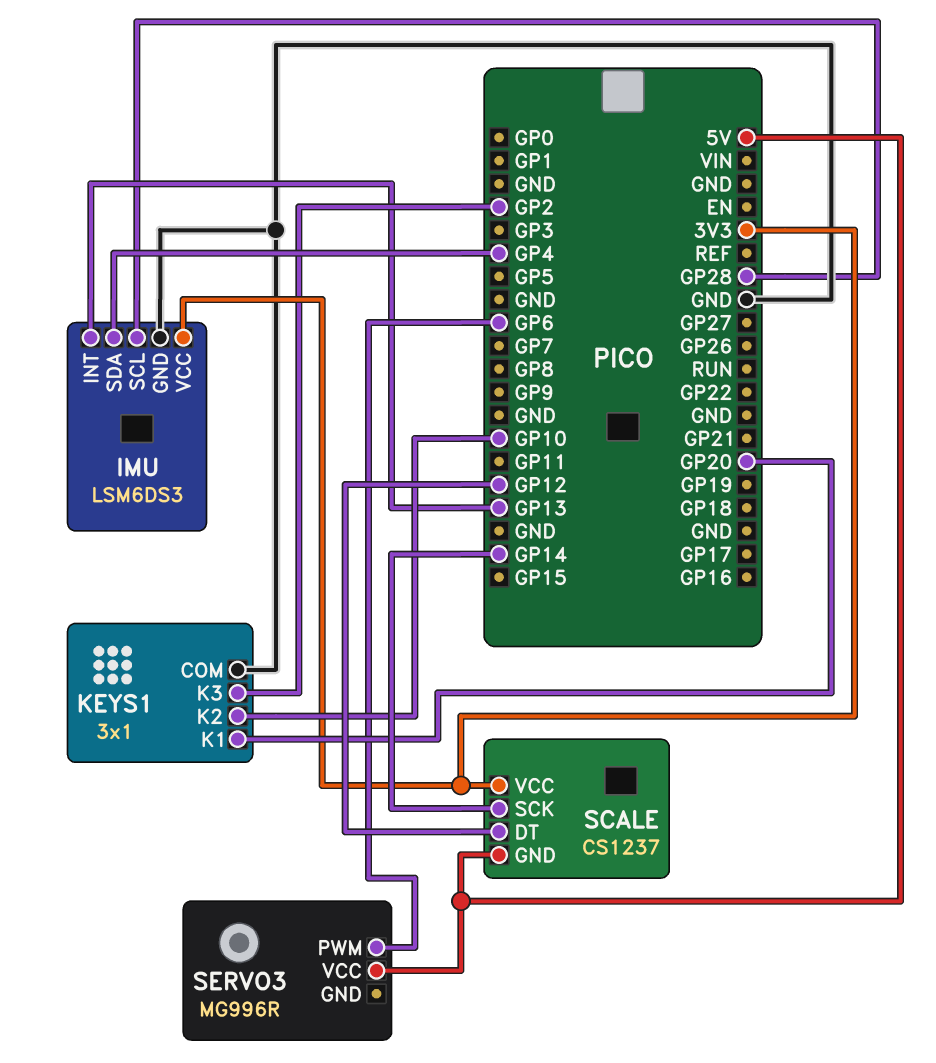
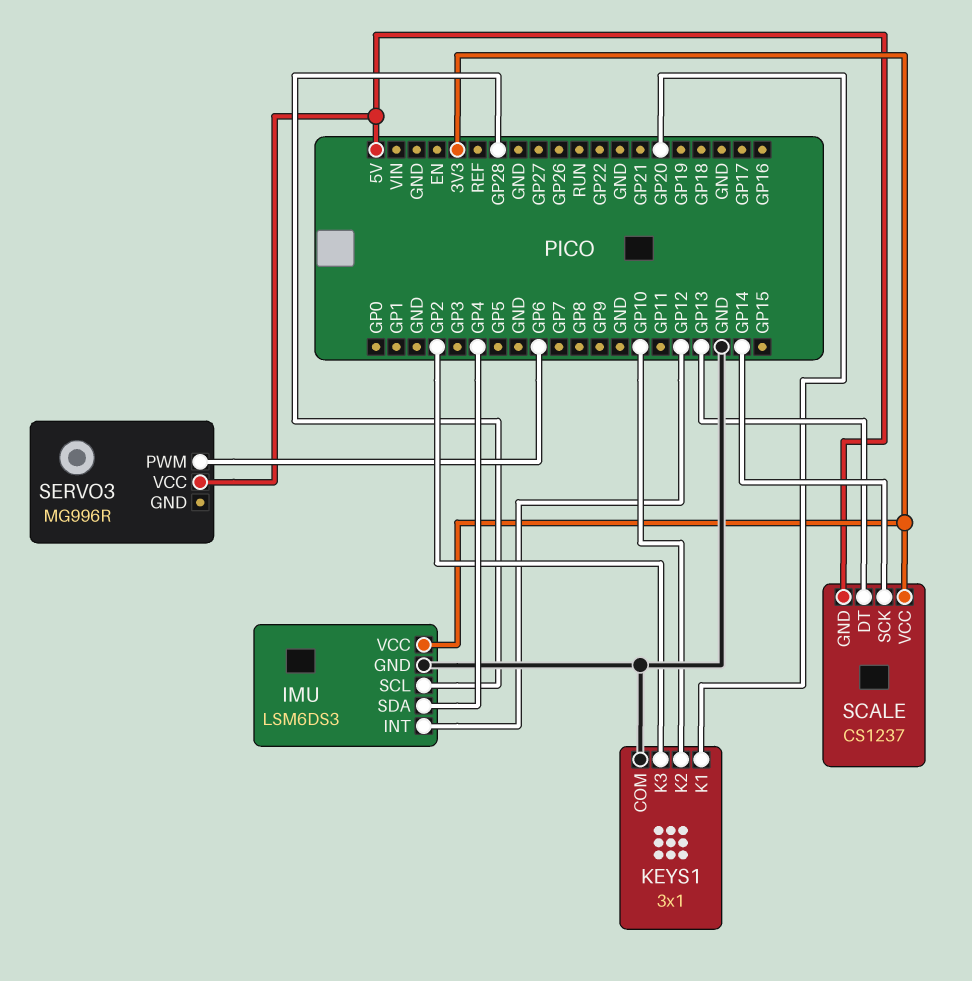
IMU pin INT: GP13 -> GP12
SCALE pin DT: GP12 -> GP13

